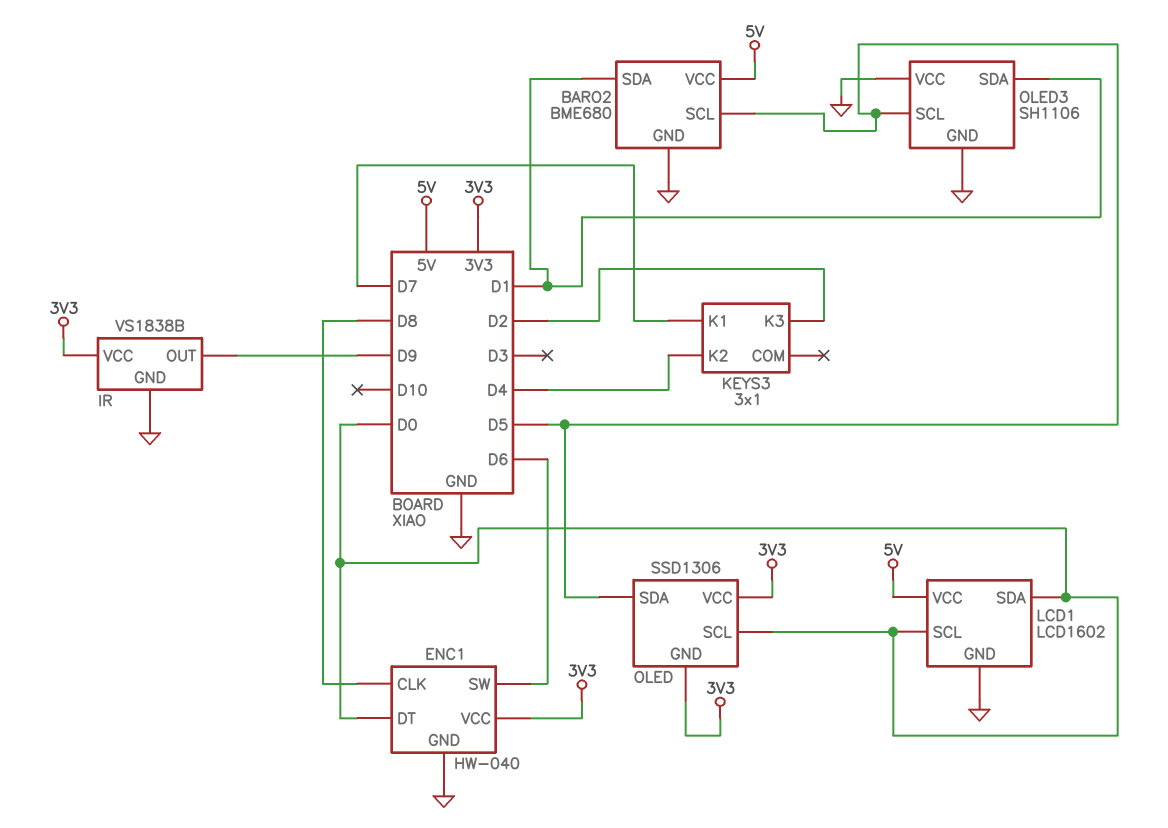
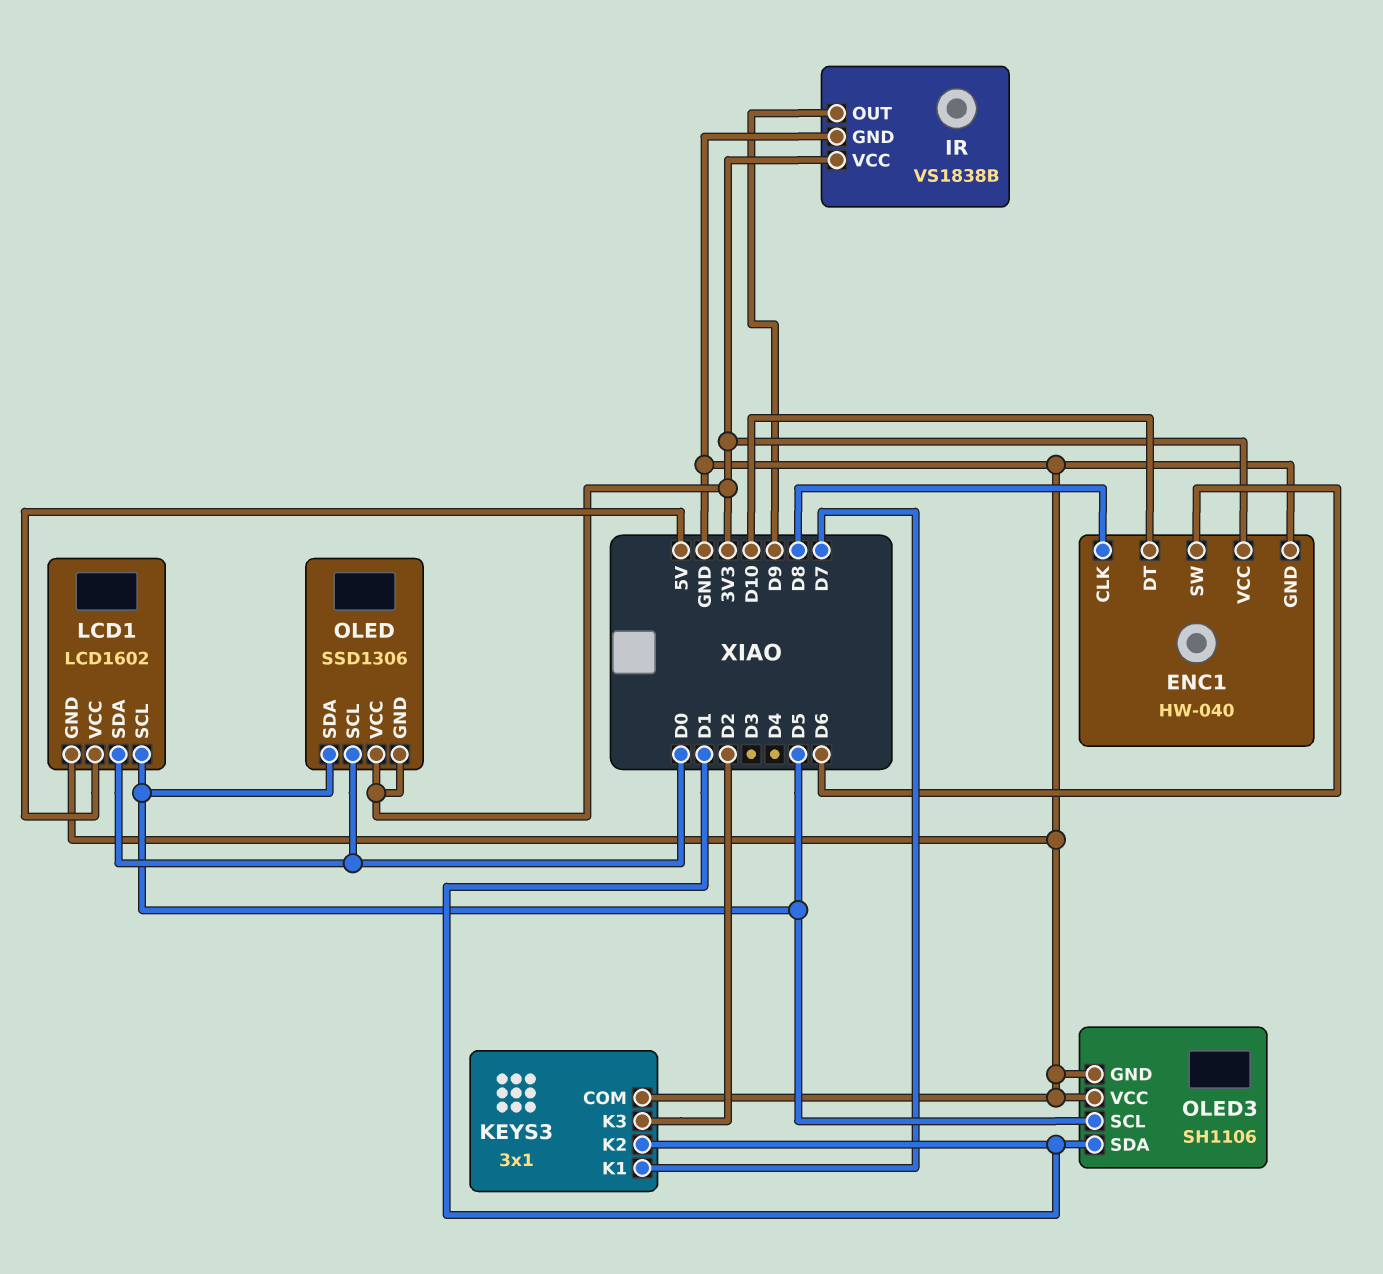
BARO2: BME680 -> none
BARO2 pin GND: GND -> none
BARO2 pin SCL: D5 -> none
BARO2 pin SDA: D1 -> none
BARO2 pin VCC: 5V -> none
ENC1 pin DT: D0 -> D10
KEYS3 pin COM: none -> GND
KEYS3 pin K2: D4 -> D1
LCD1 pin SCL: D0 -> D5

